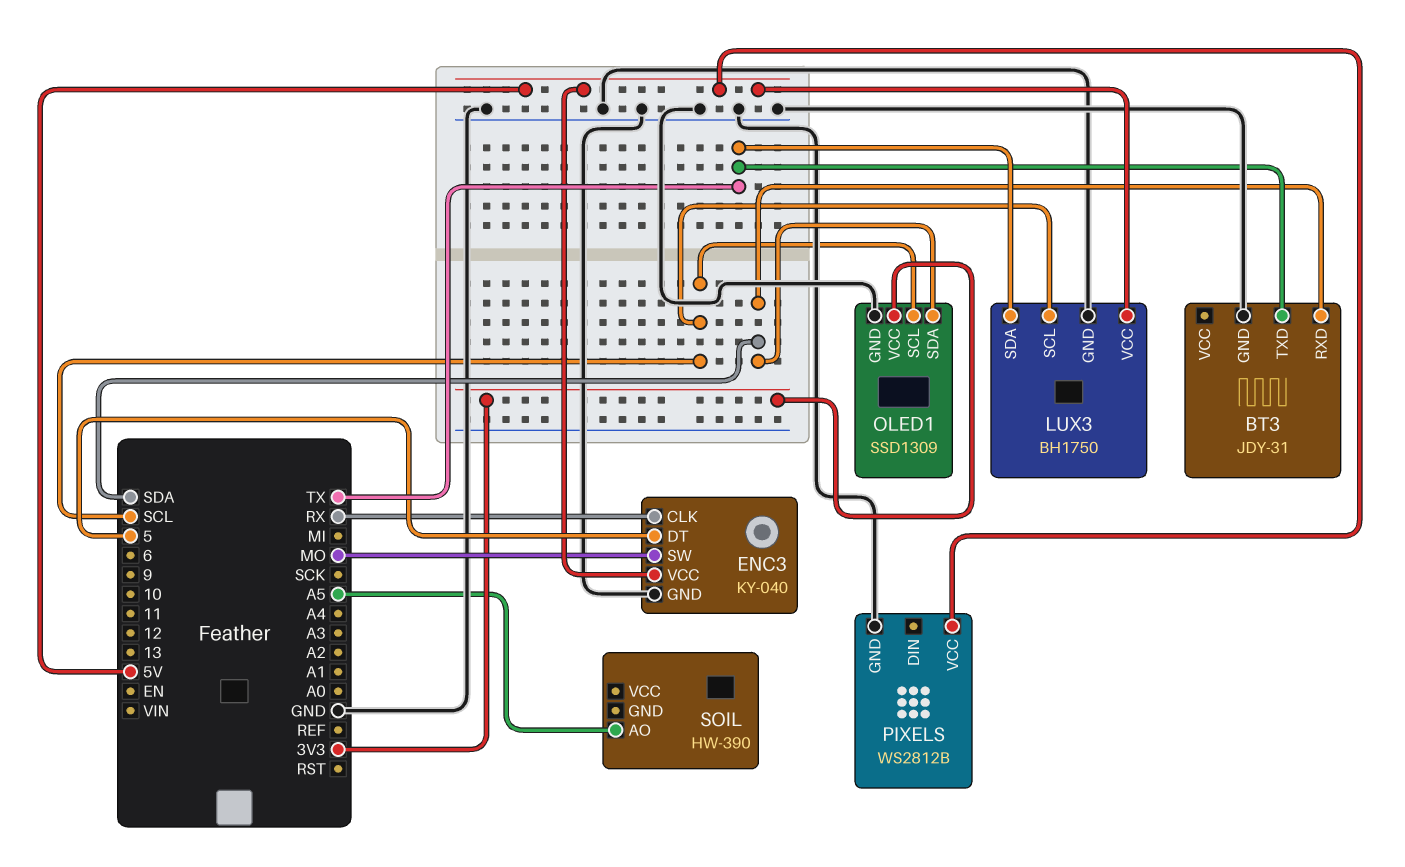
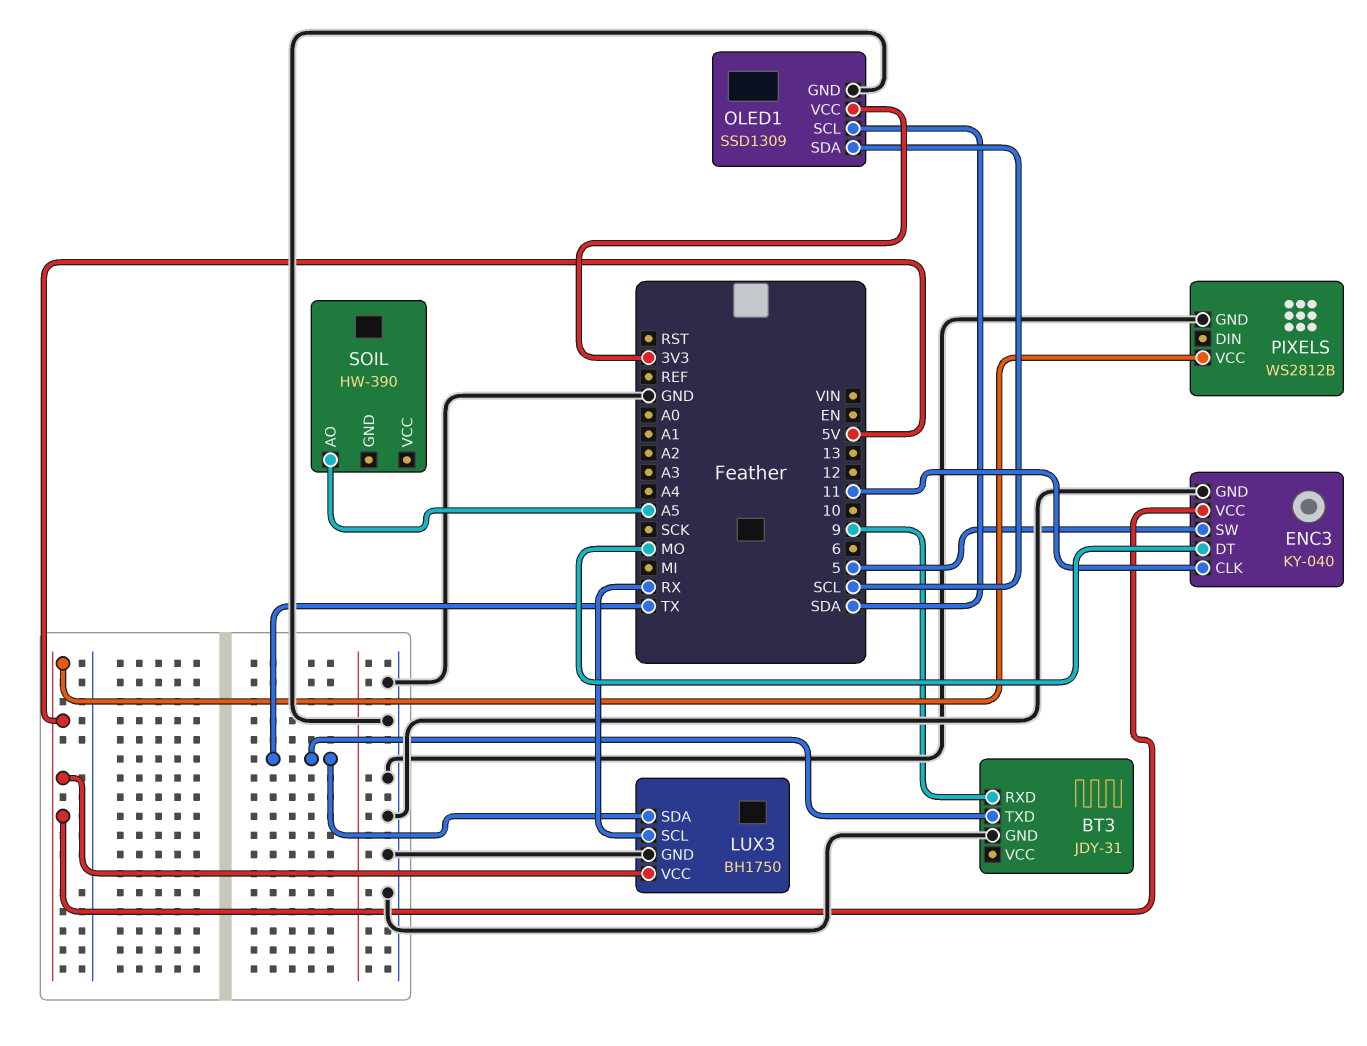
BT3 pin RXD: SDA -> 9
ENC3 pin CLK: RX -> 11
ENC3 pin DT: 5 -> MO
ENC3 pin SW: MO -> 5
LUX3 pin SCL: SCL -> RX
OLED1 pin SCL: SCL -> SDA
OLED1 pin SDA: SDA -> SCL

